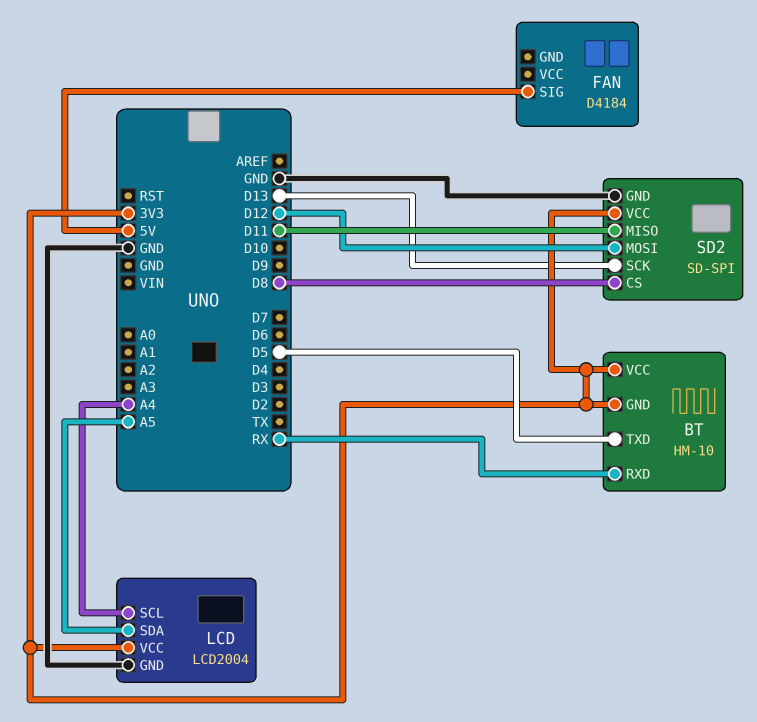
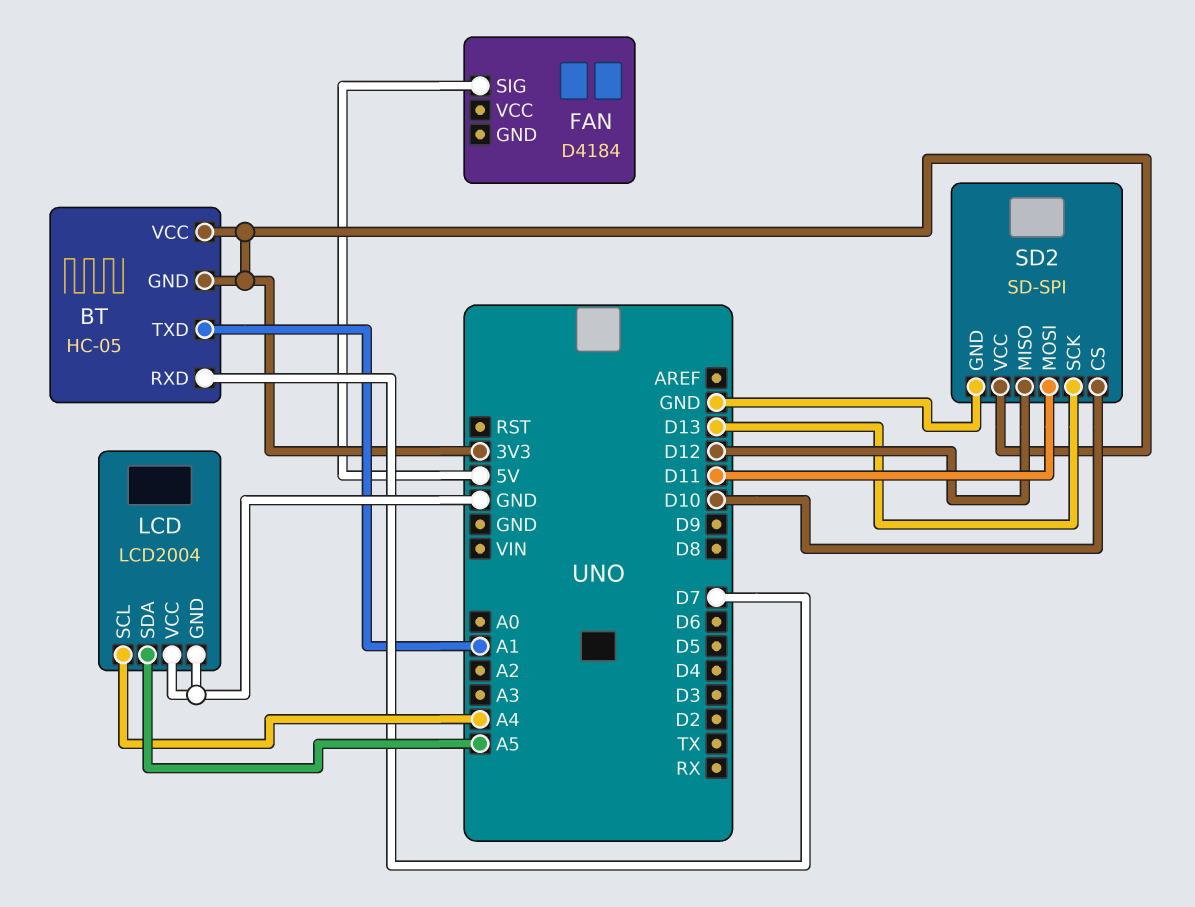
BT: HM-10 -> HC-05
BT pin RXD: RX -> D7
BT pin TXD: D5 -> A1
LCD pin VCC: 3V3 -> GND
SD2 pin CS: D8 -> D10
SD2 pin MISO: D11 -> D12
SD2 pin MOSI: D12 -> D11

